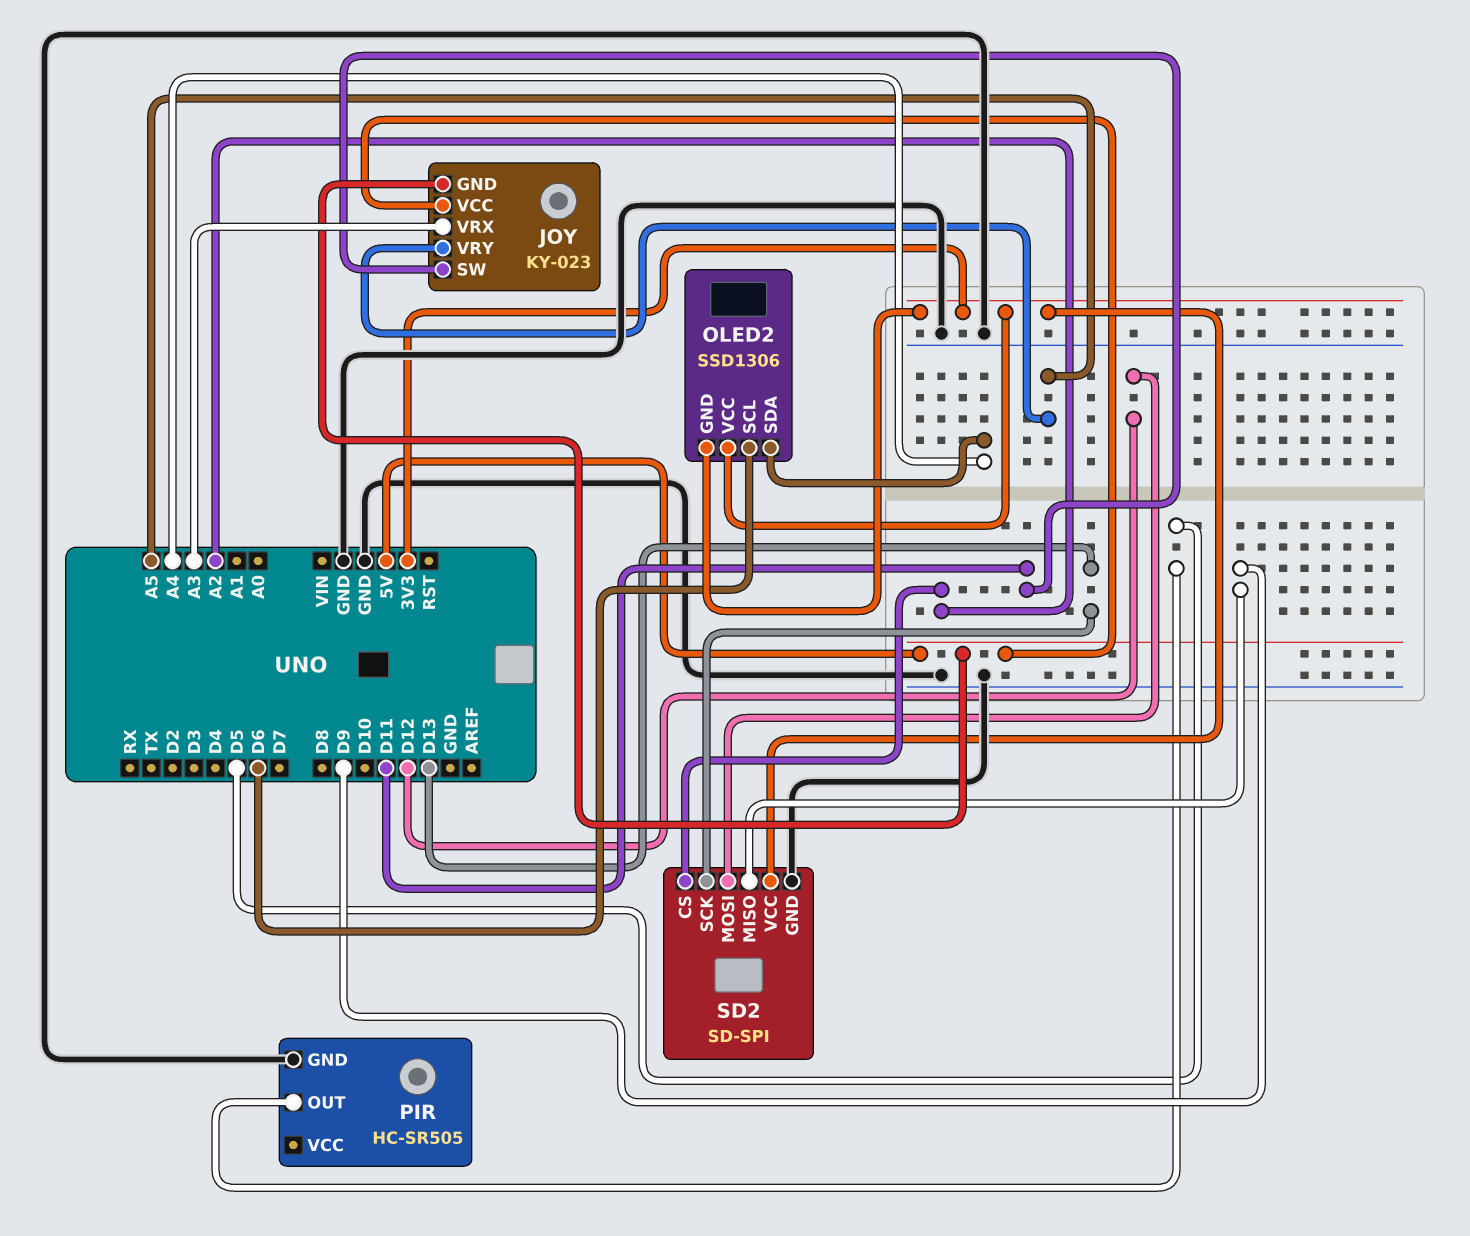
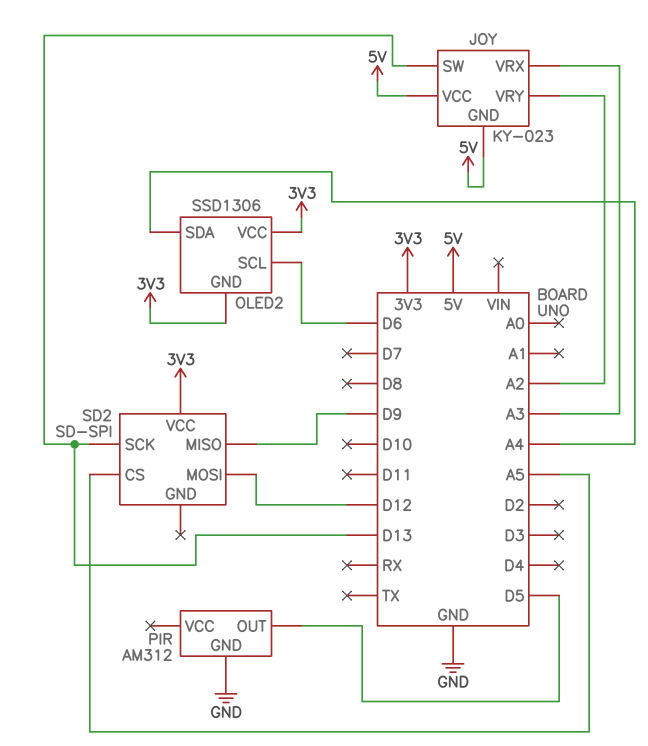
JOY pin SW: D11 -> D13
JOY pin VRY: A5 -> A2
PIR: HC-SR505 -> AM312
SD2 pin CS: A2 -> A5
SD2 pin GND: GND -> none

